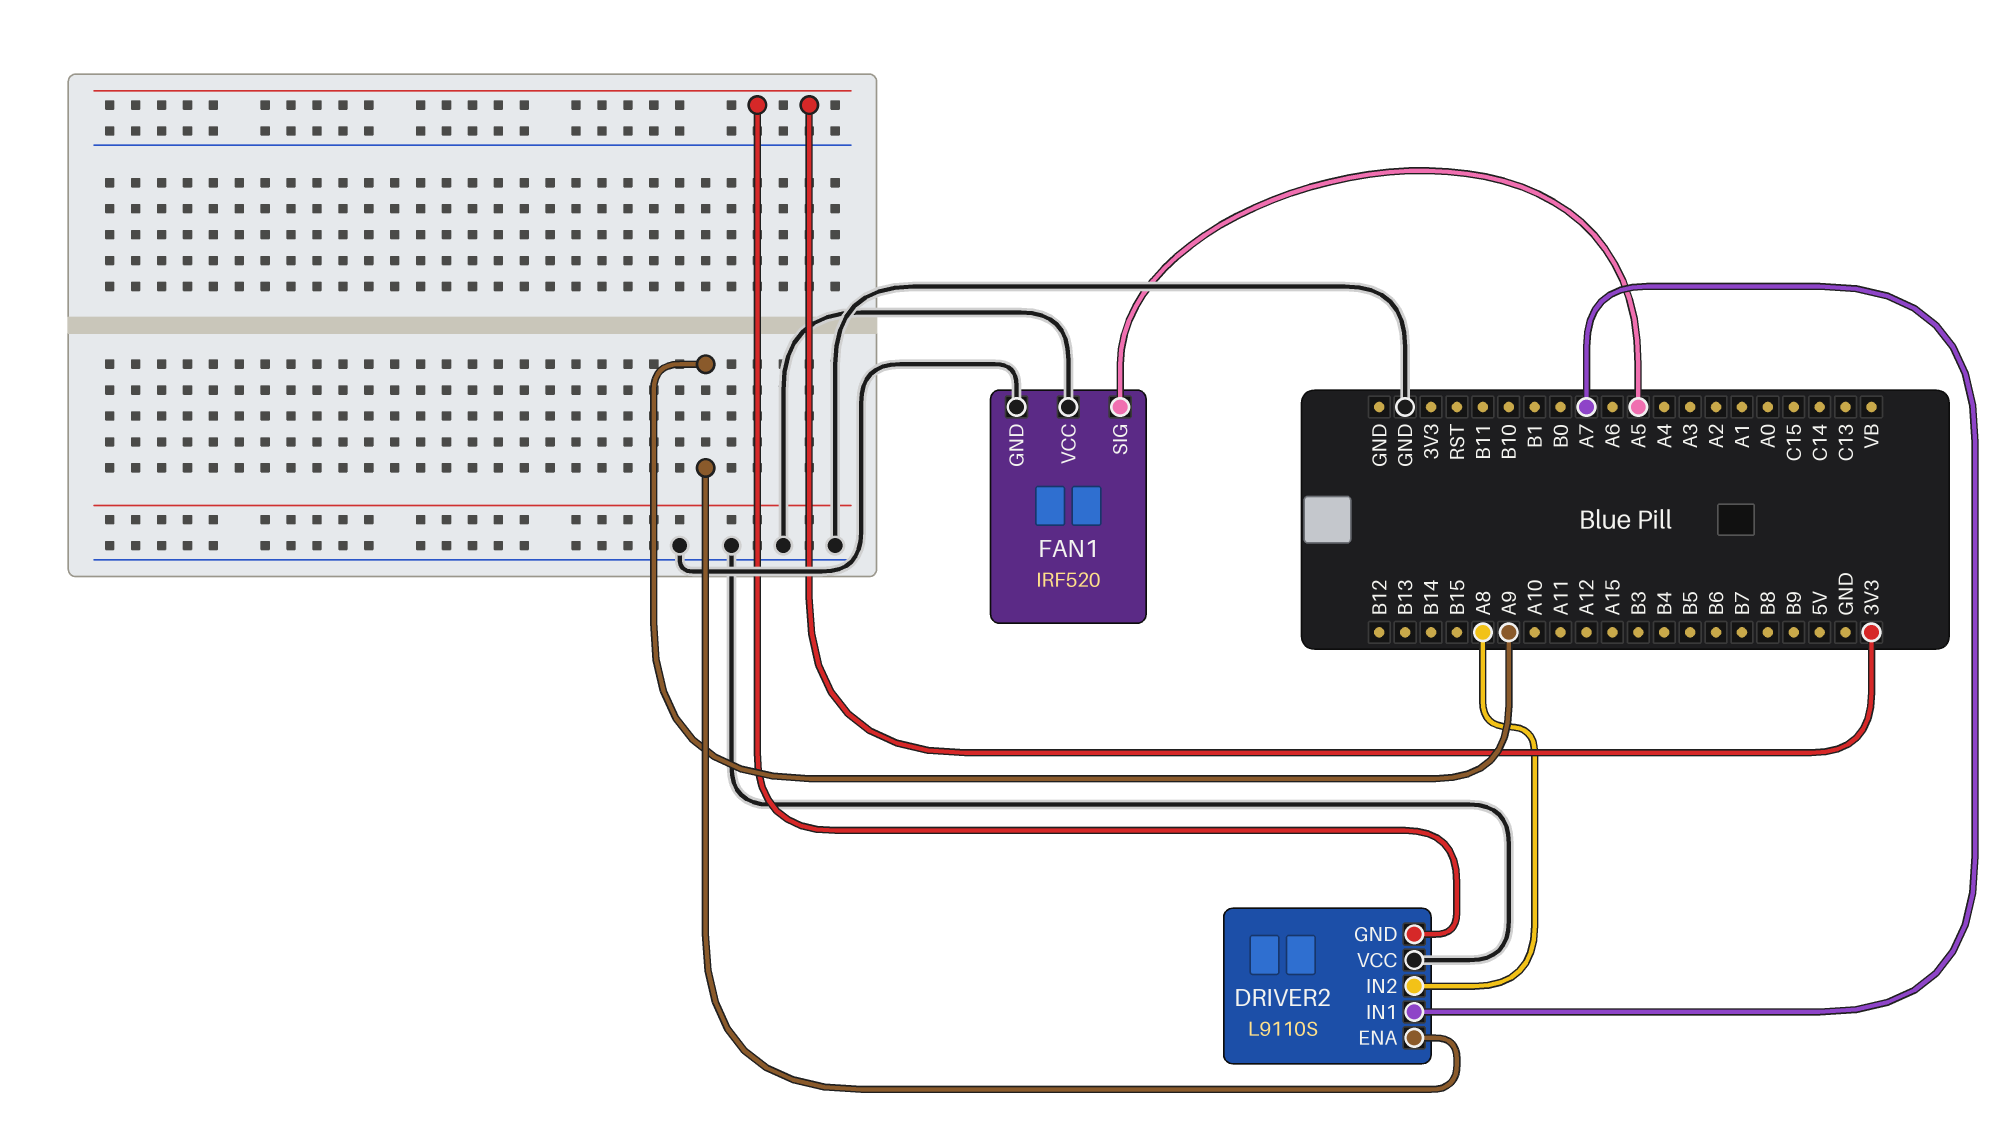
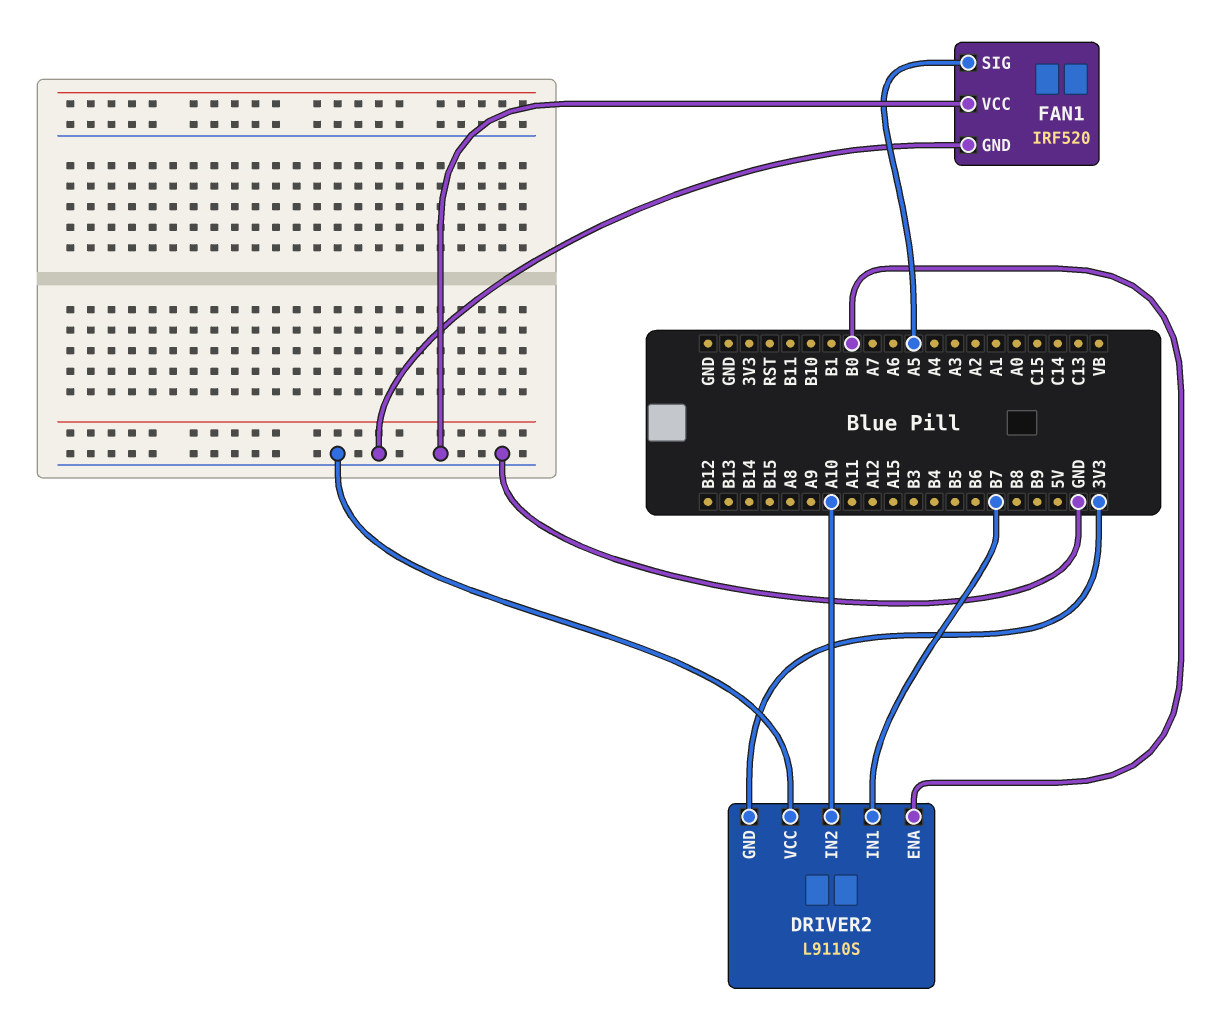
DRIVER2 pin ENA: A9 -> B0
DRIVER2 pin IN1: A7 -> B7
DRIVER2 pin IN2: A8 -> A10

